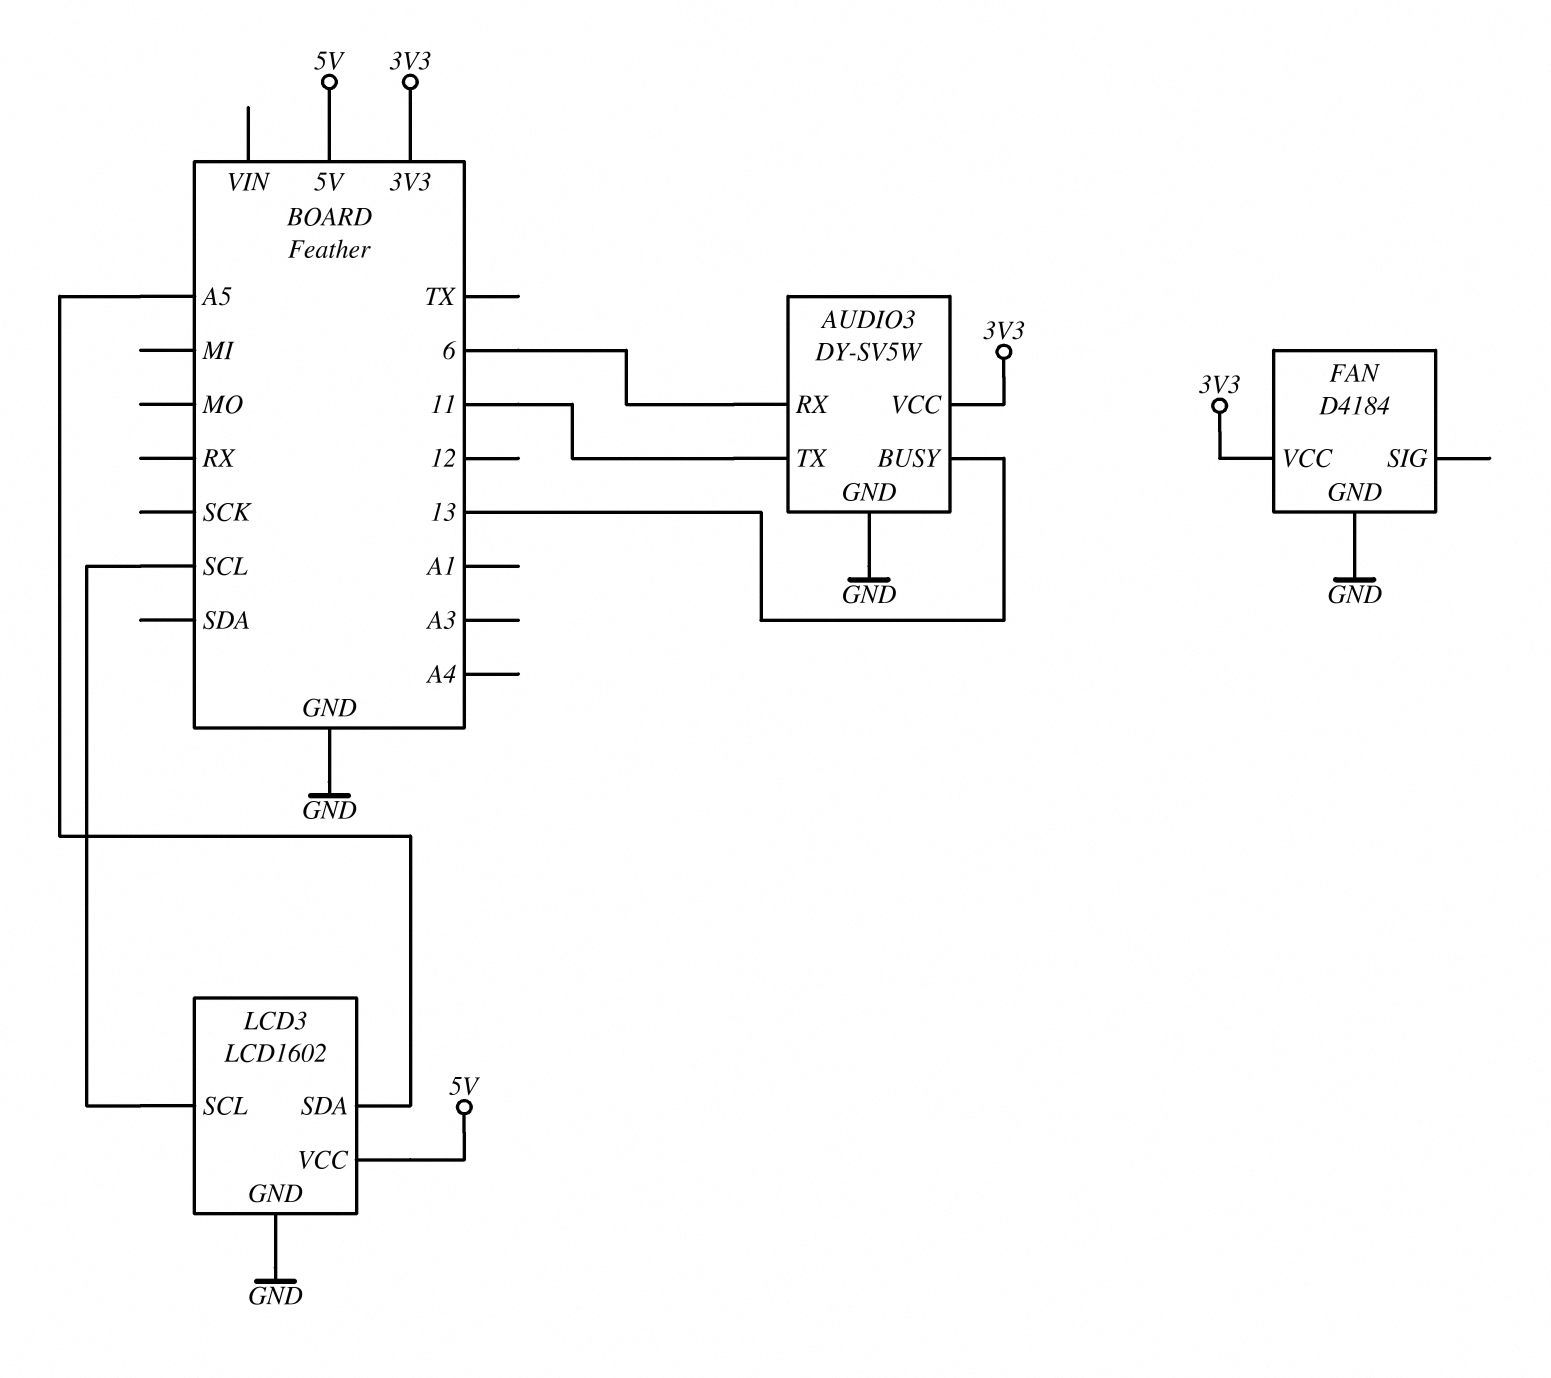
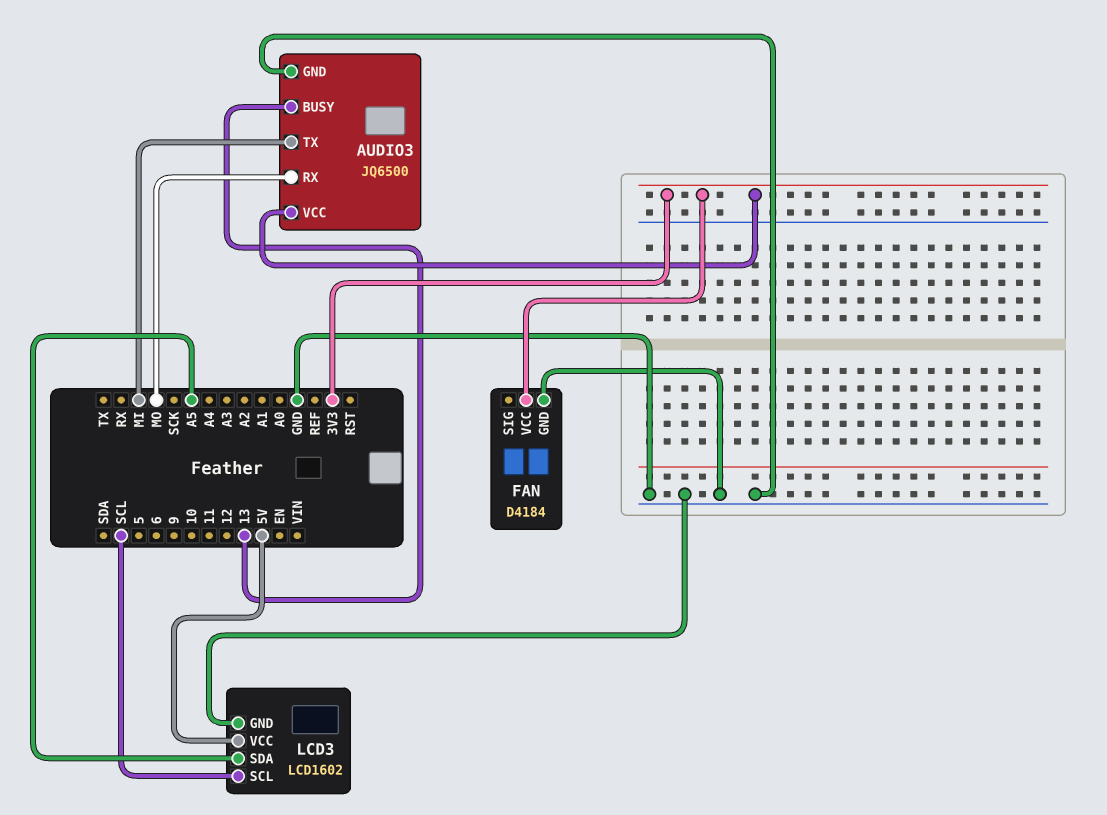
AUDIO3: DY-SV5W -> JQ6500
AUDIO3 pin RX: 6 -> MO
AUDIO3 pin TX: 11 -> MI

